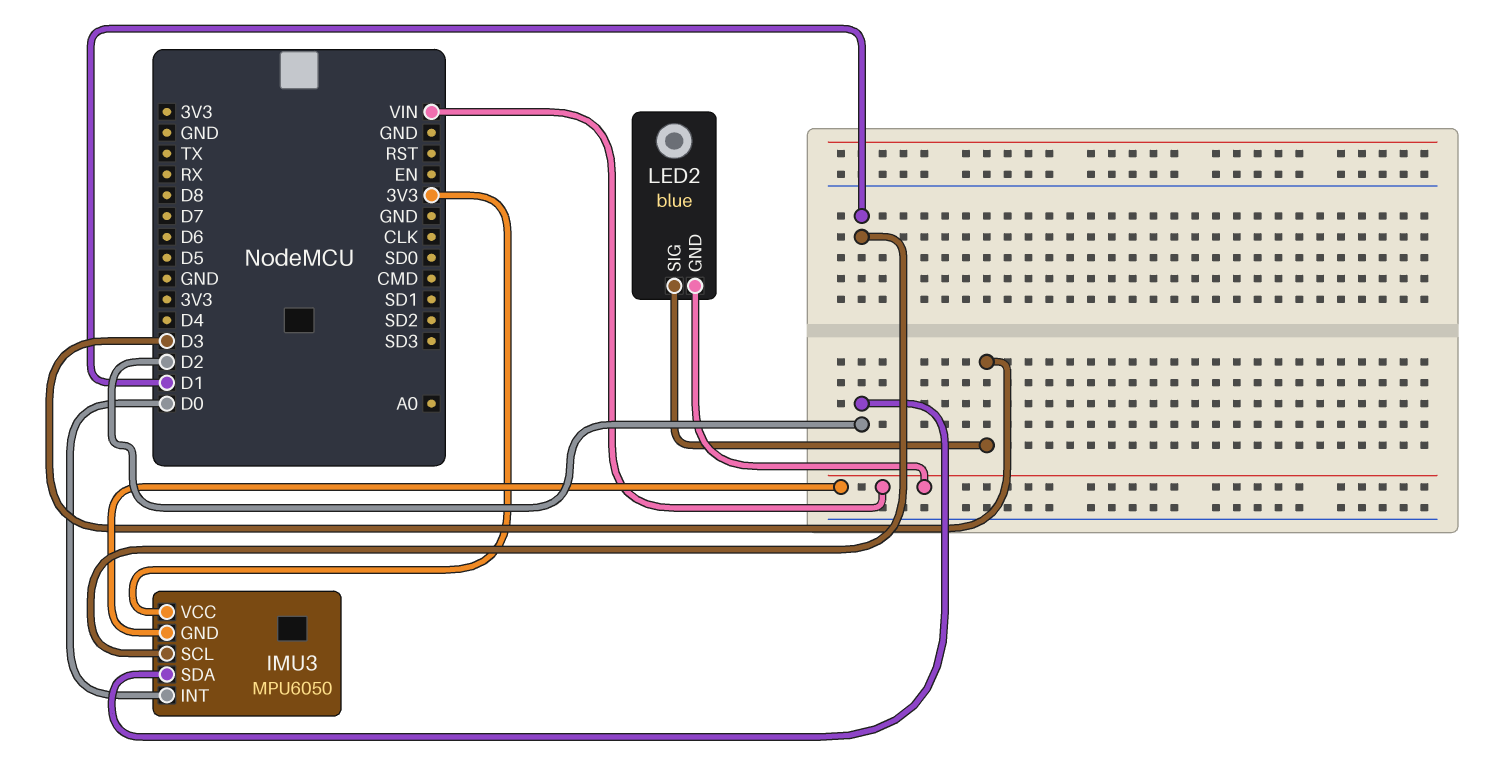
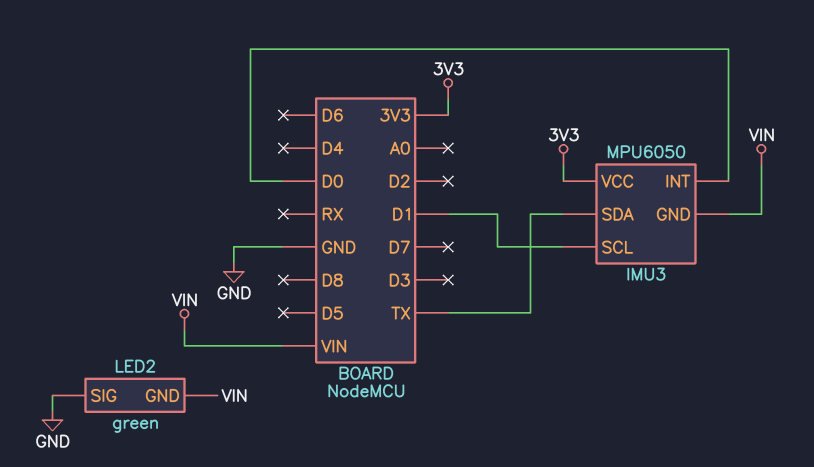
IMU3 pin SDA: D2 -> TX
LED2: blue -> green
LED2 pin SIG: D3 -> GND

